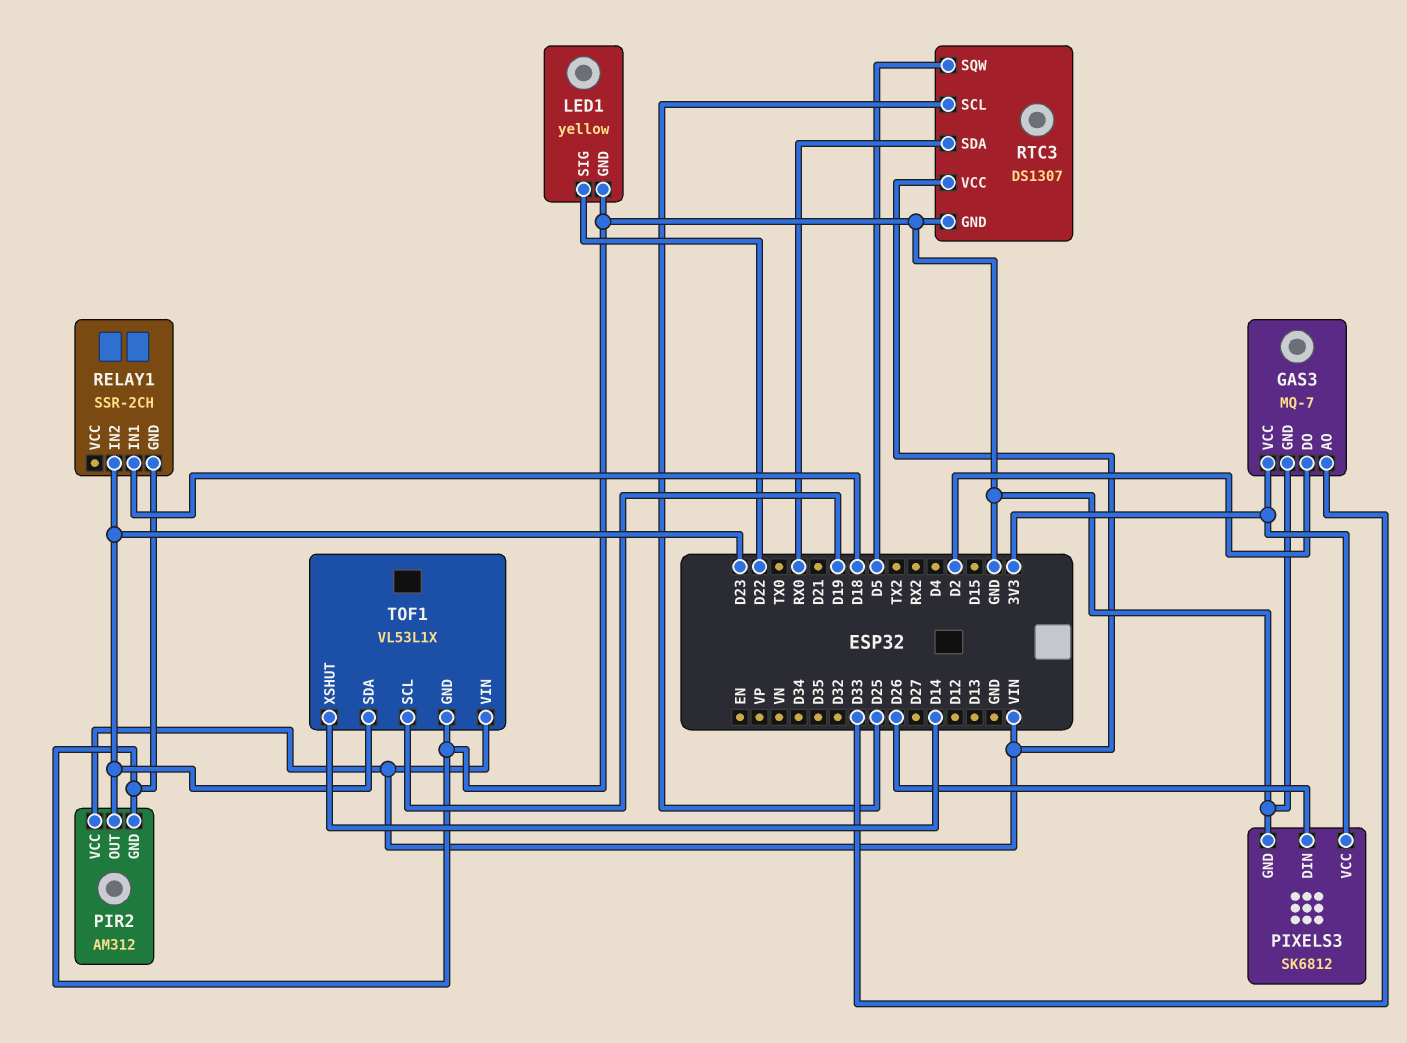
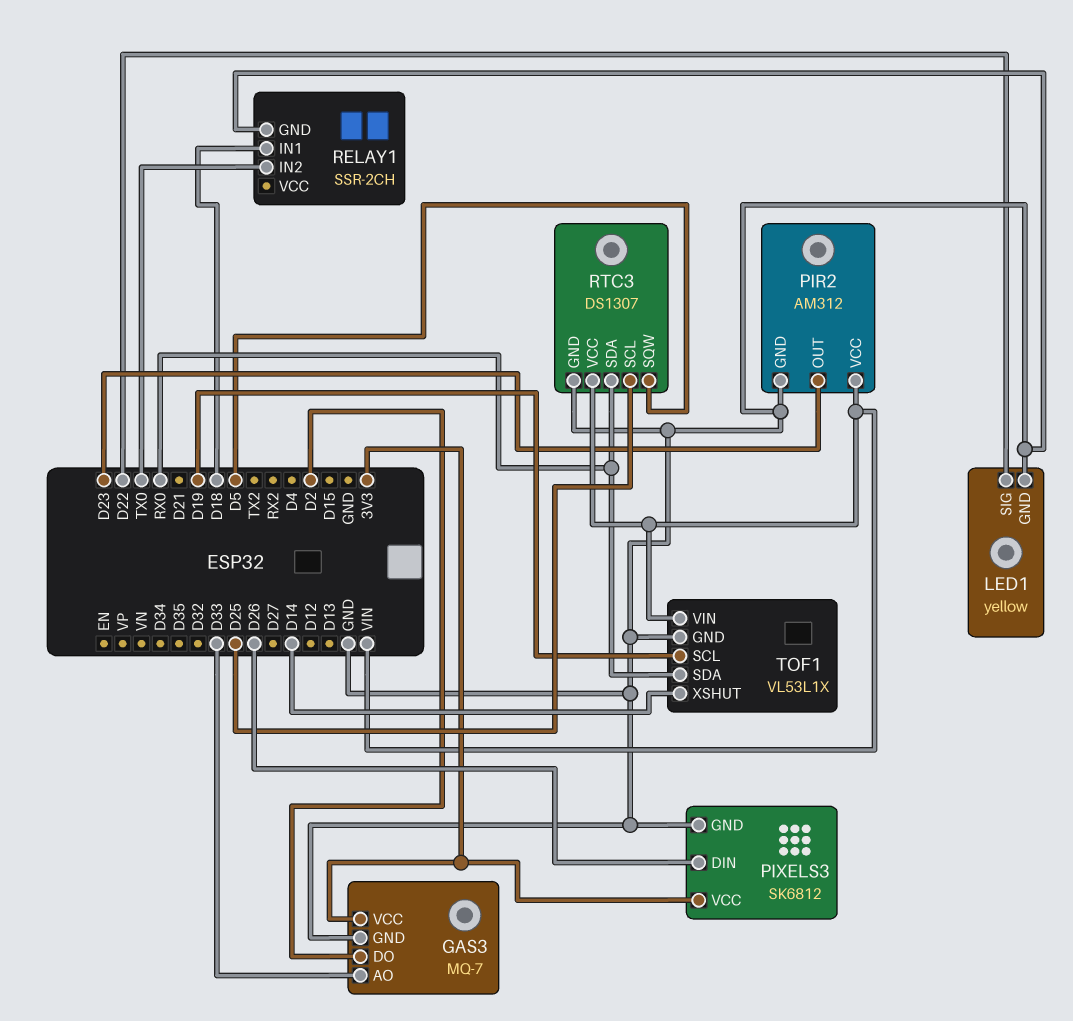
RELAY1 pin IN2: D23 -> TX0
TOF1 pin SDA: D23 -> RX0

